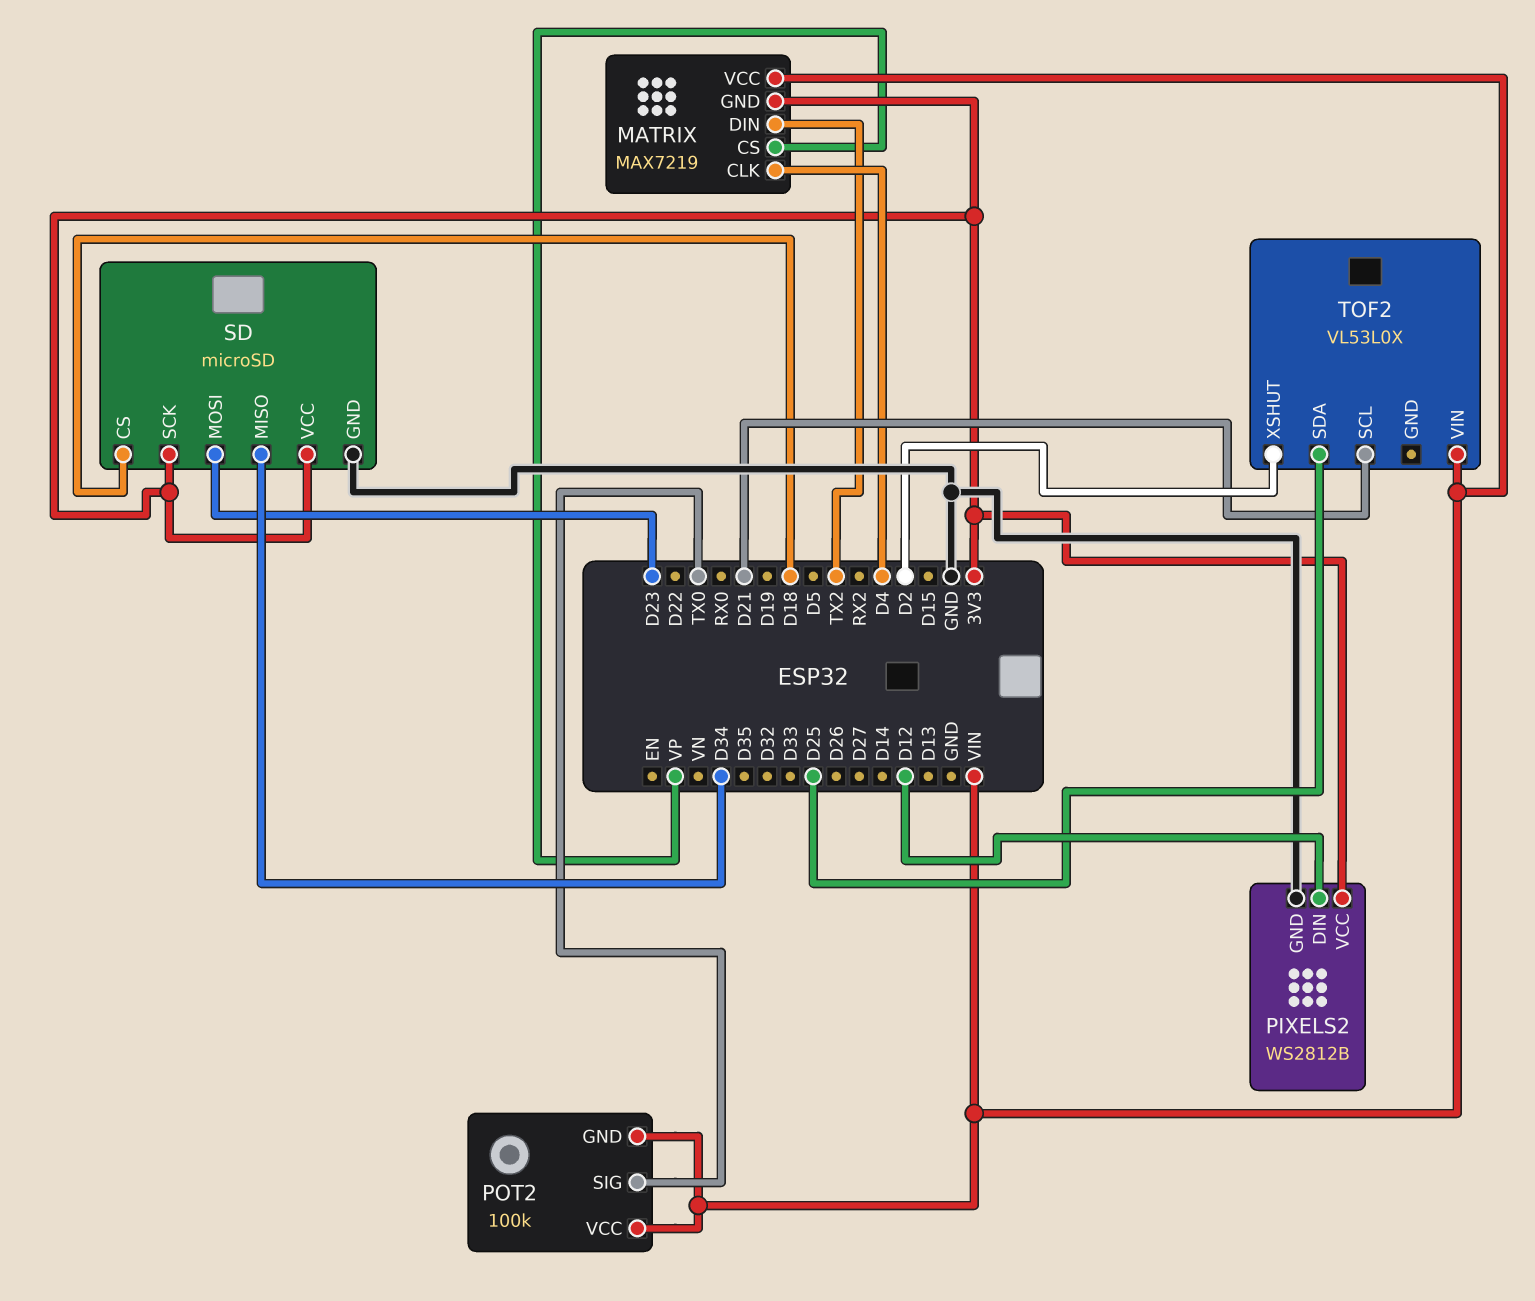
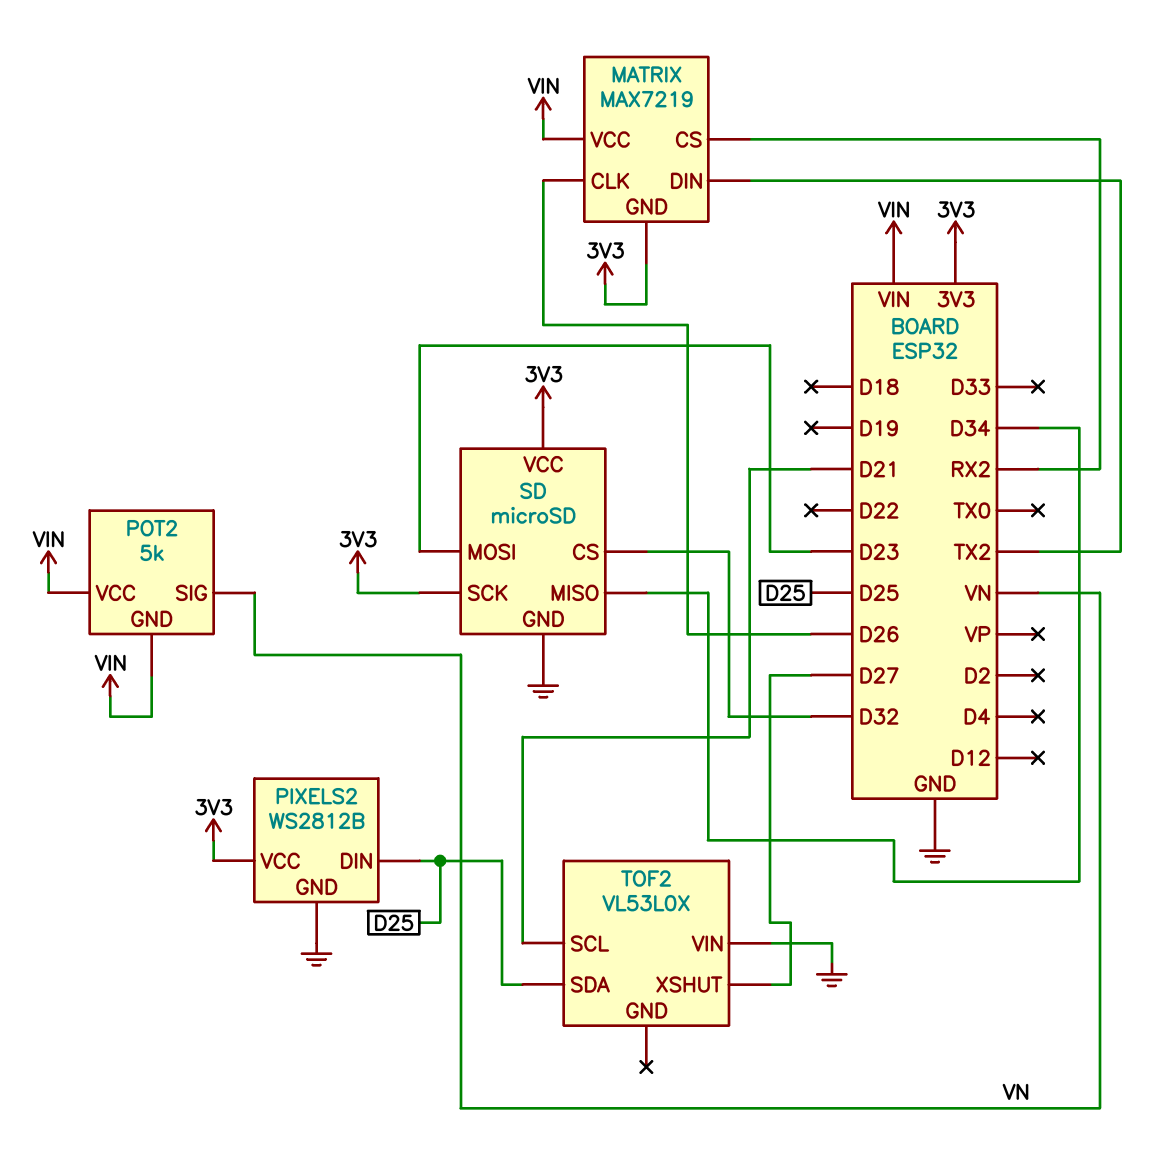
MATRIX pin CLK: D4 -> D26
MATRIX pin CS: VP -> RX2
PIXELS2 pin DIN: D12 -> D25
POT2: 100k -> 5k
POT2 pin SIG: TX0 -> VN
SD pin CS: D18 -> D32
TOF2 pin VIN: VIN -> GND
TOF2 pin XSHUT: D2 -> D27

